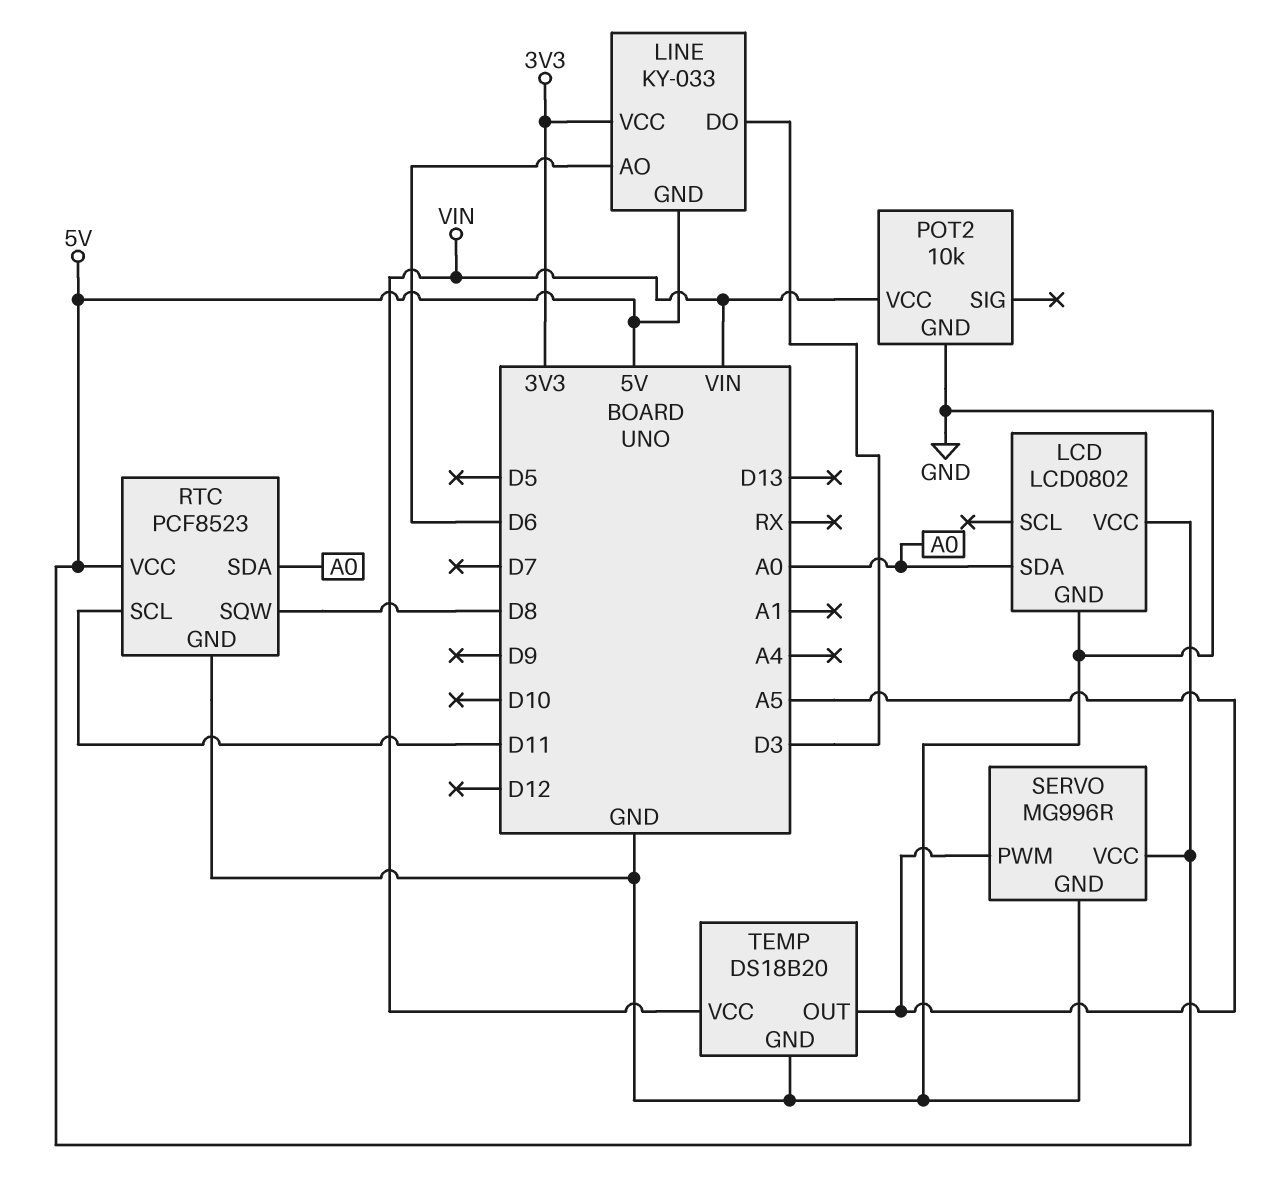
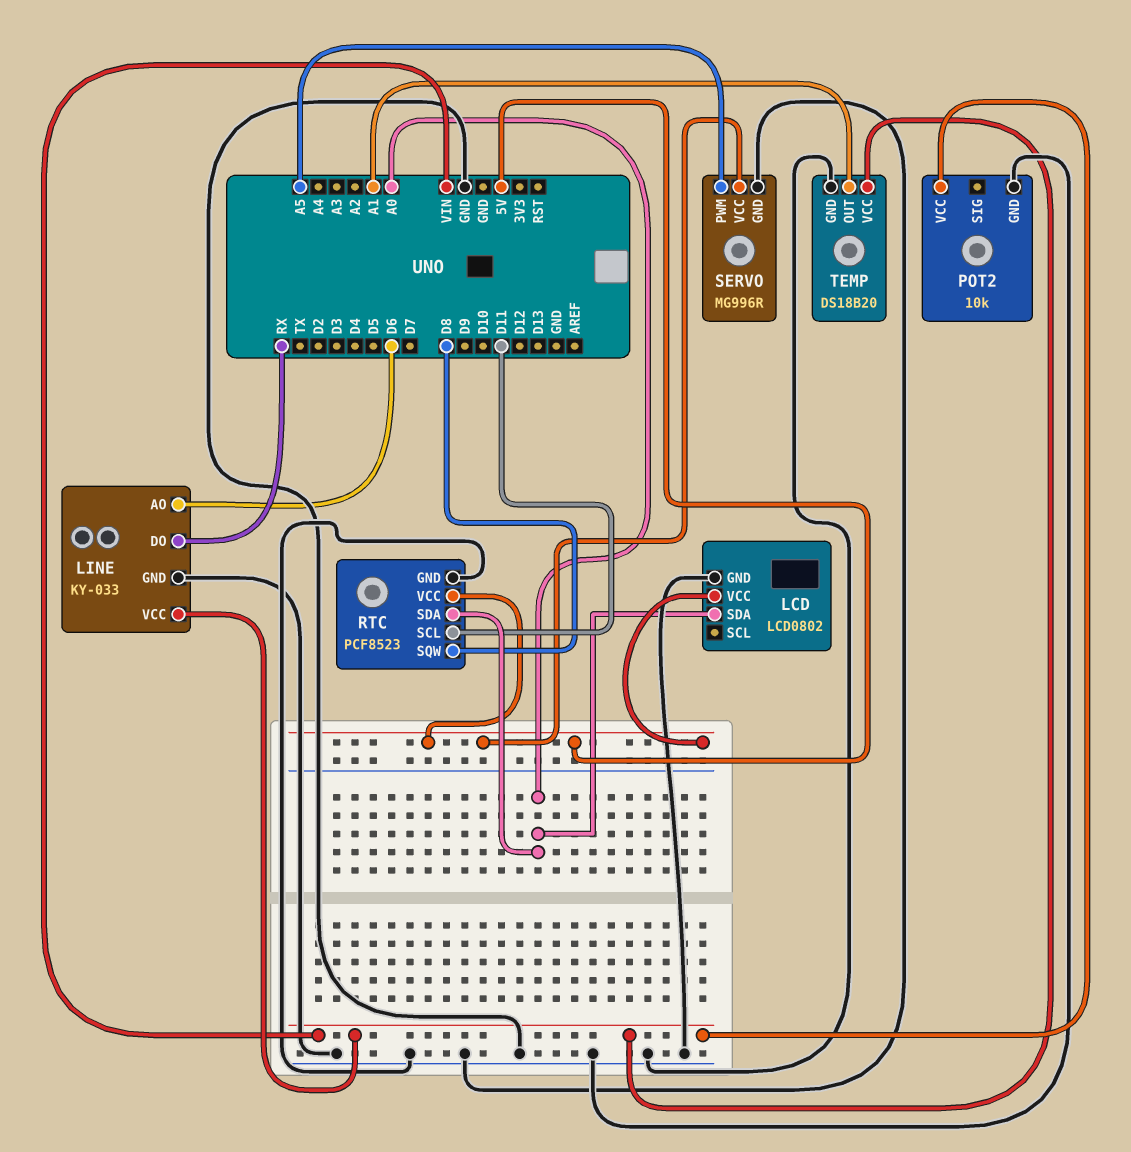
LINE pin DO: D3 -> RX
LINE pin GND: 5V -> GND
LINE pin VCC: 3V3 -> VIN
TEMP pin OUT: A5 -> A1

